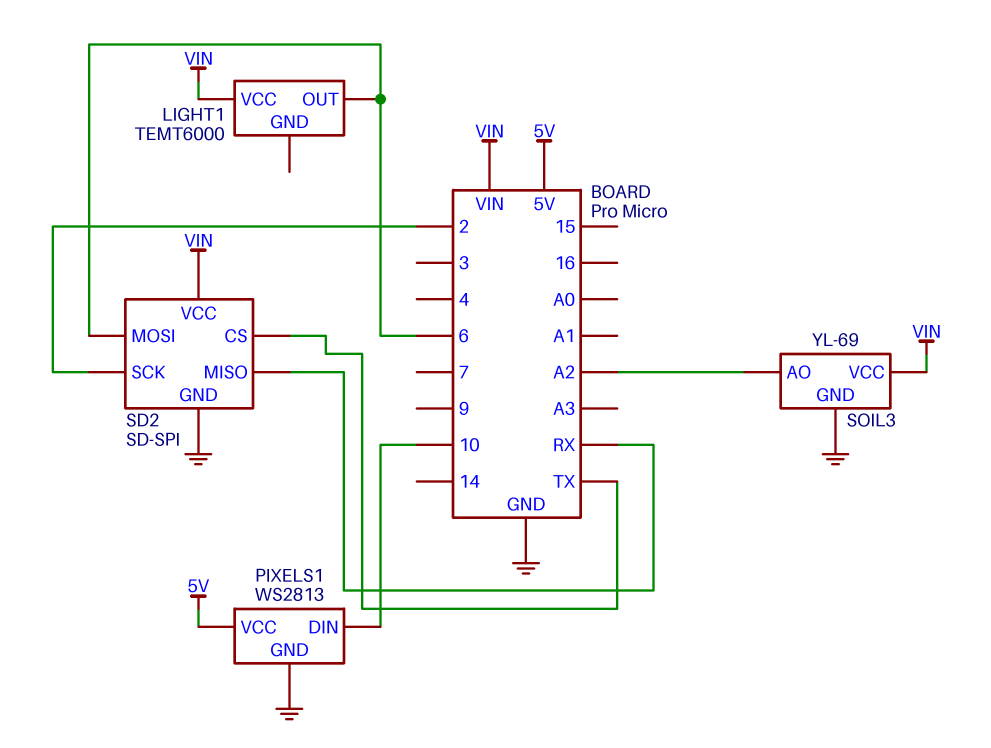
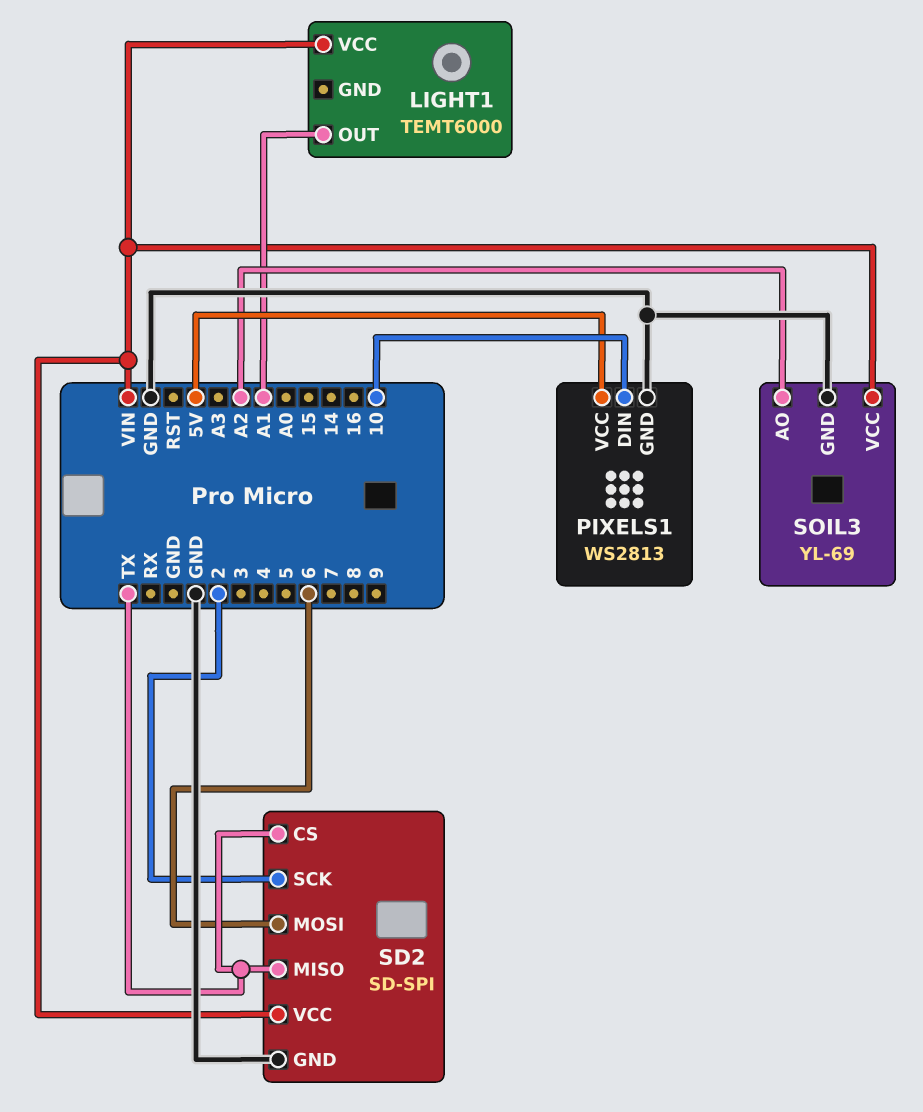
LIGHT1 pin OUT: 6 -> A1
SD2 pin MISO: RX -> TX

